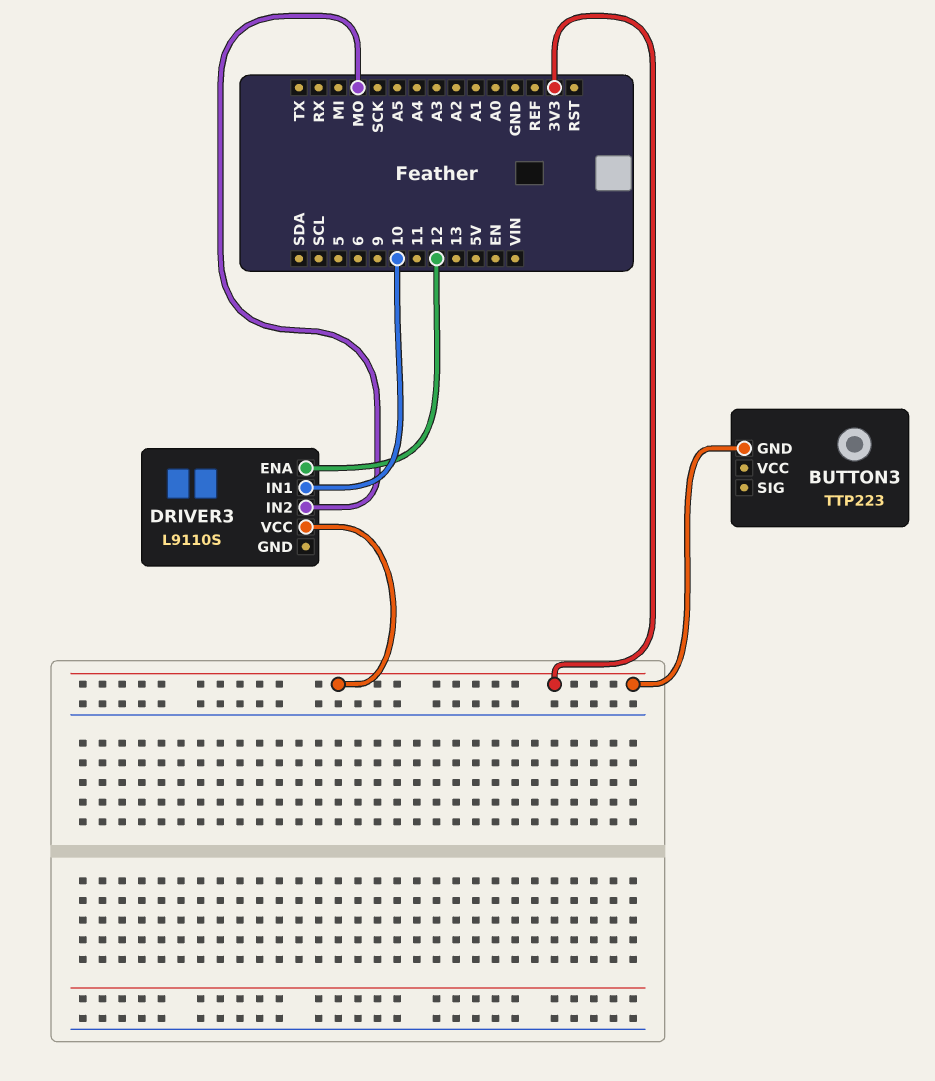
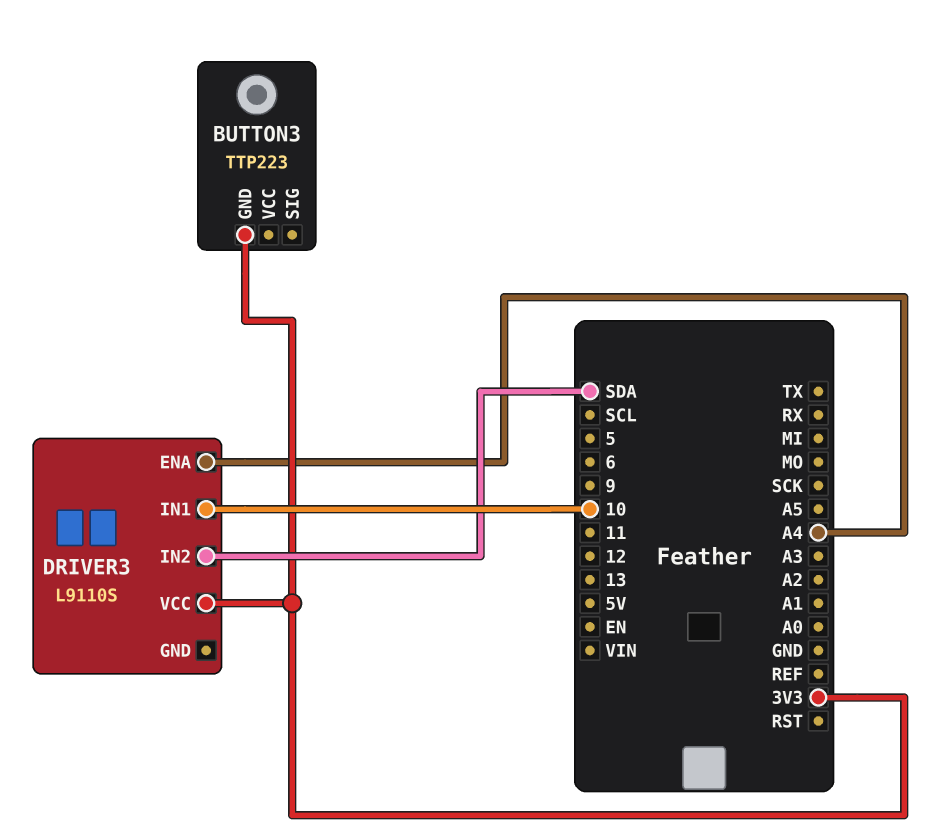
DRIVER3 pin ENA: 12 -> A4
DRIVER3 pin IN2: MO -> SDA

